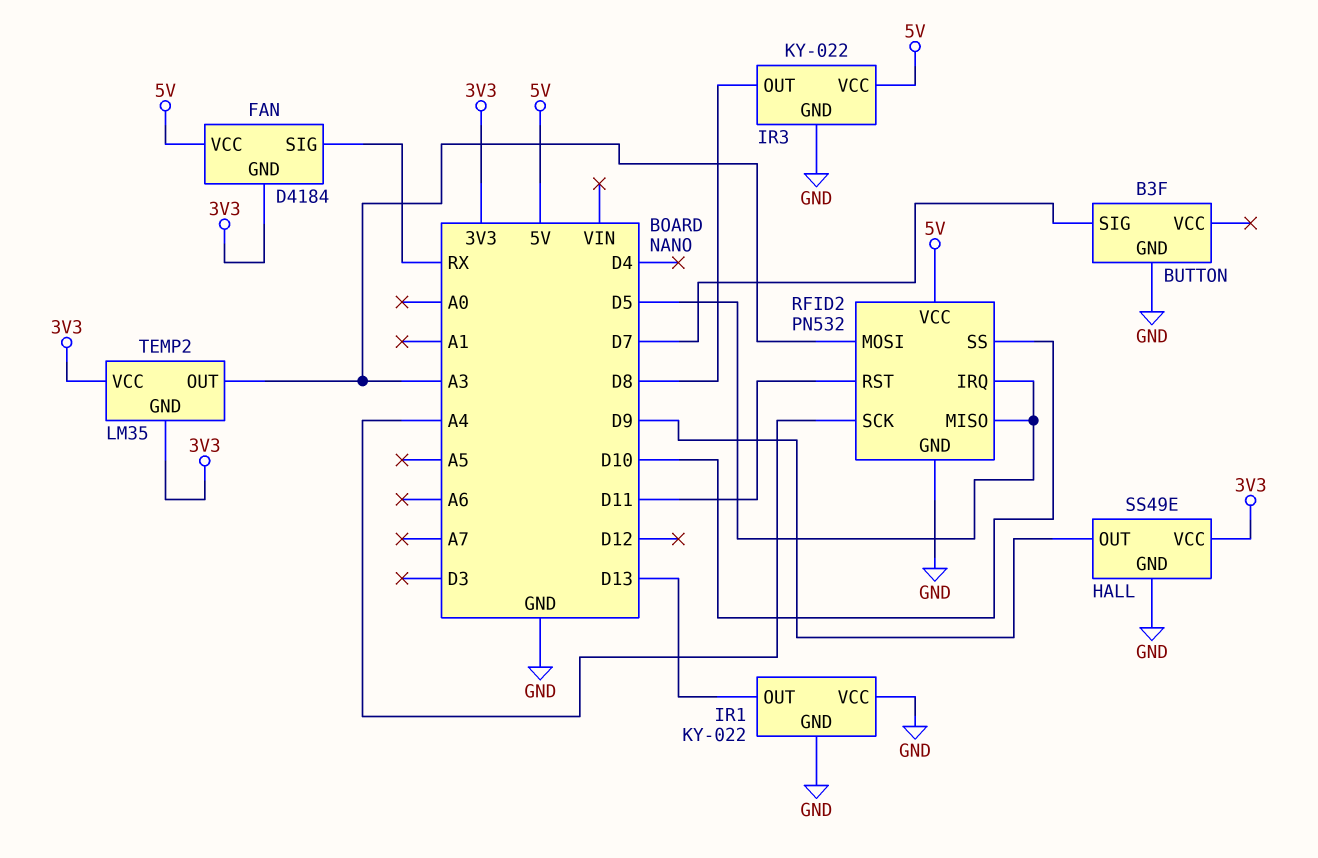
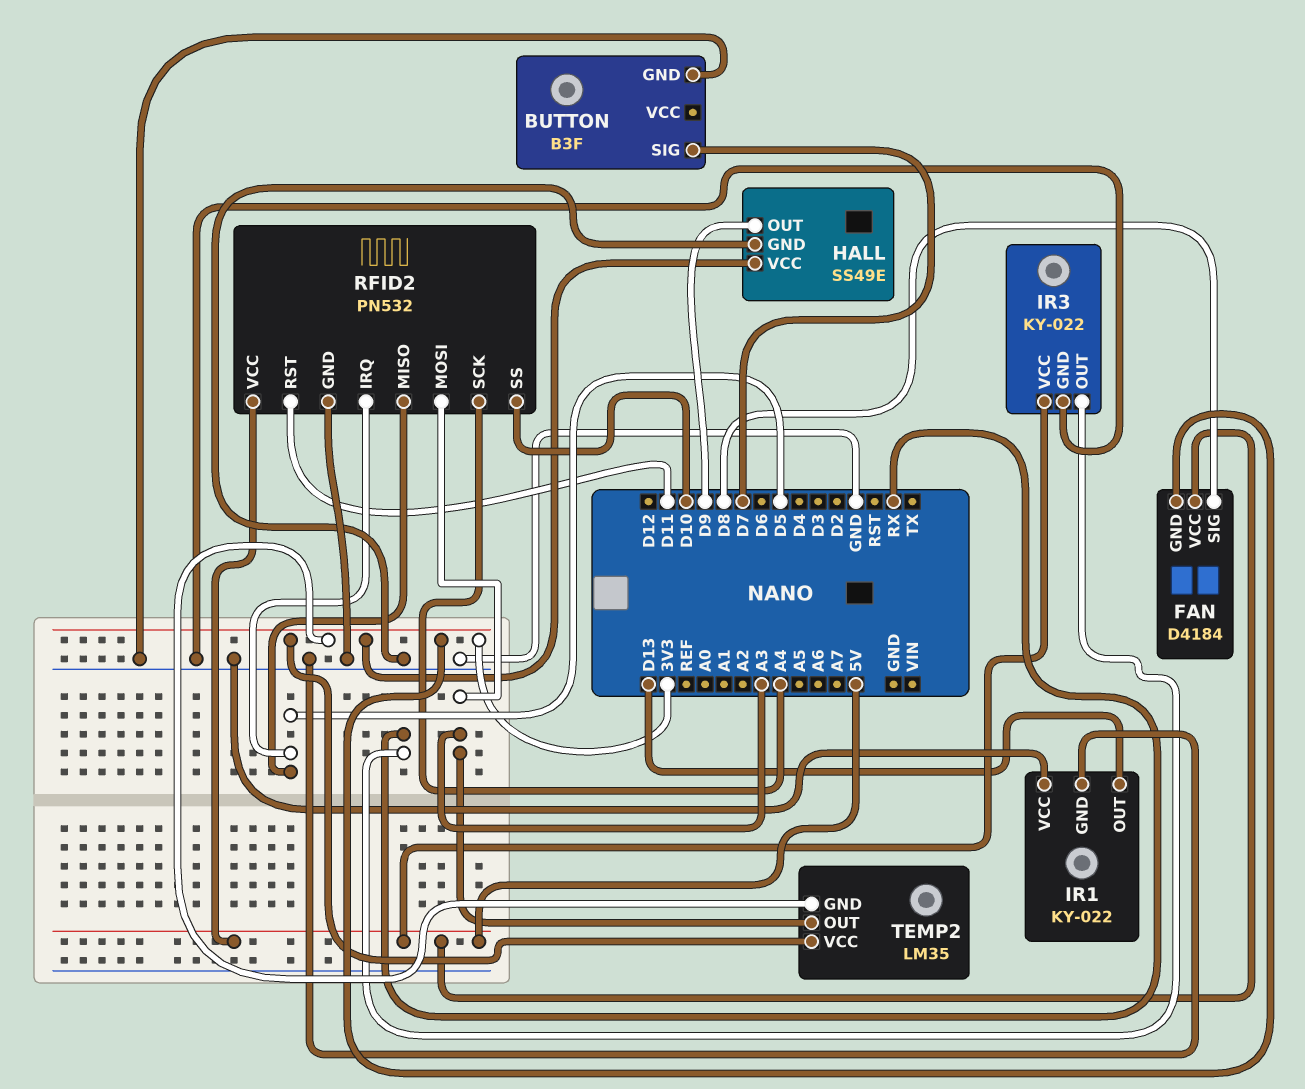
FAN pin SIG: RX -> D8
IR3 pin OUT: D8 -> RX

